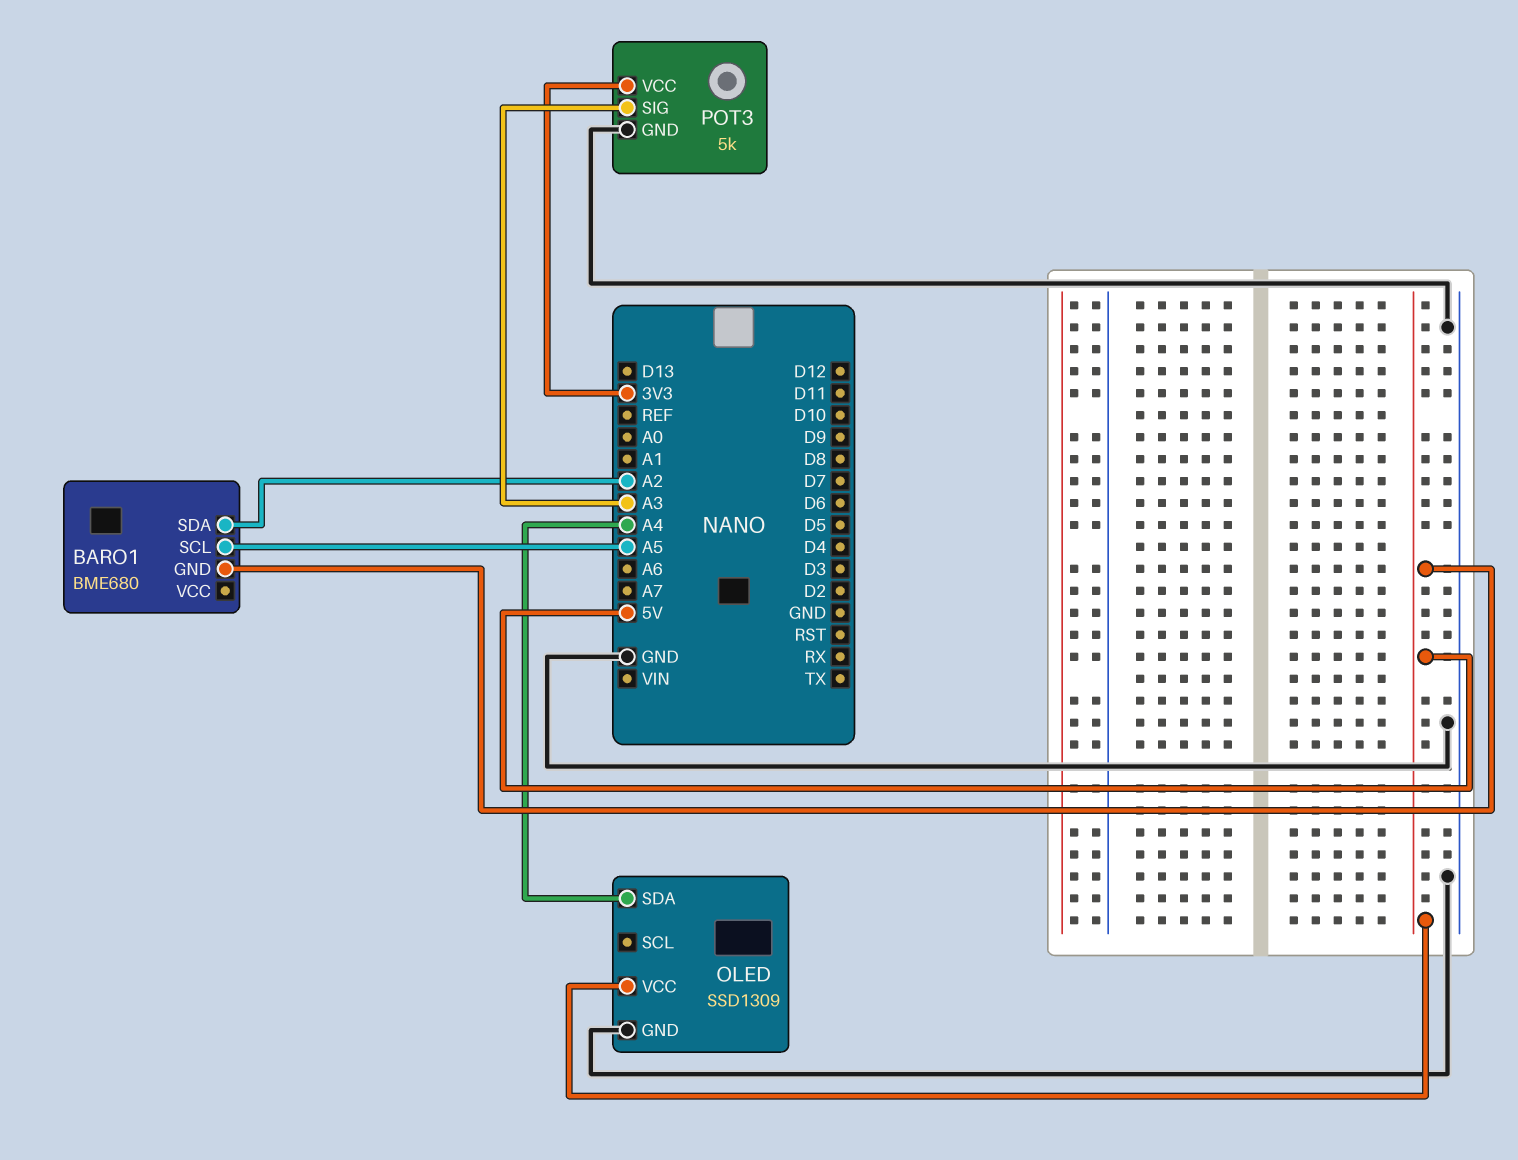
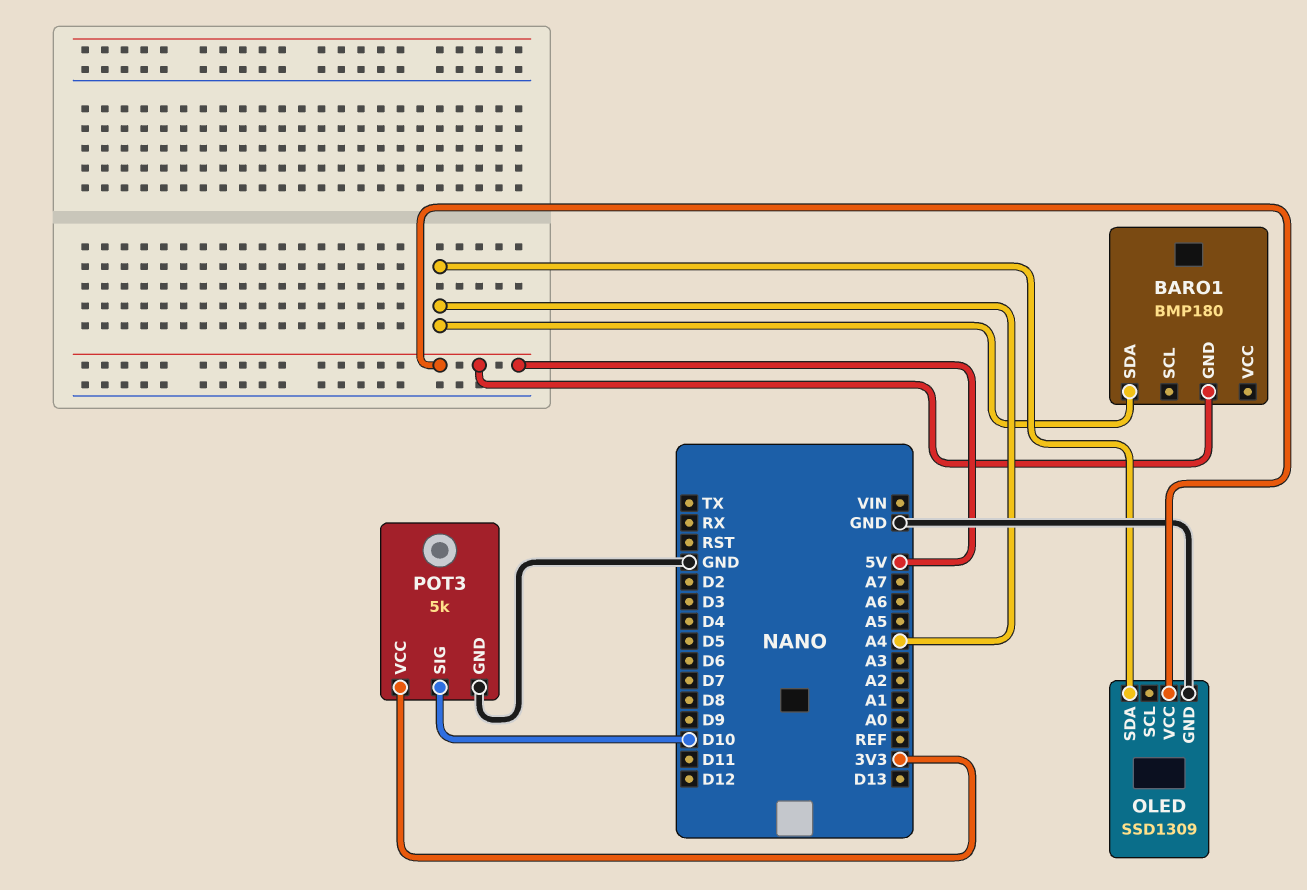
BARO1: BME680 -> BMP180
BARO1 pin SCL: A5 -> none
BARO1 pin SDA: A2 -> A4
POT3 pin SIG: A3 -> D10

